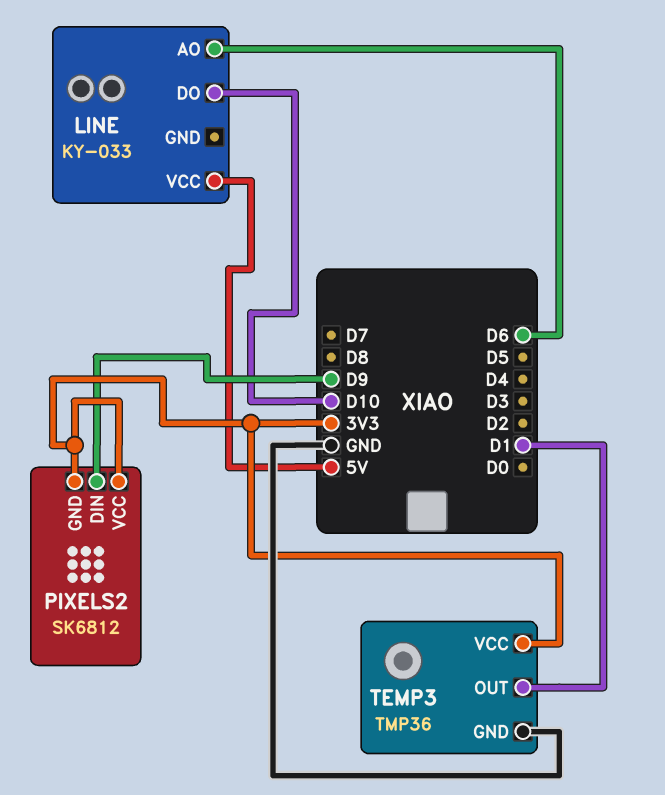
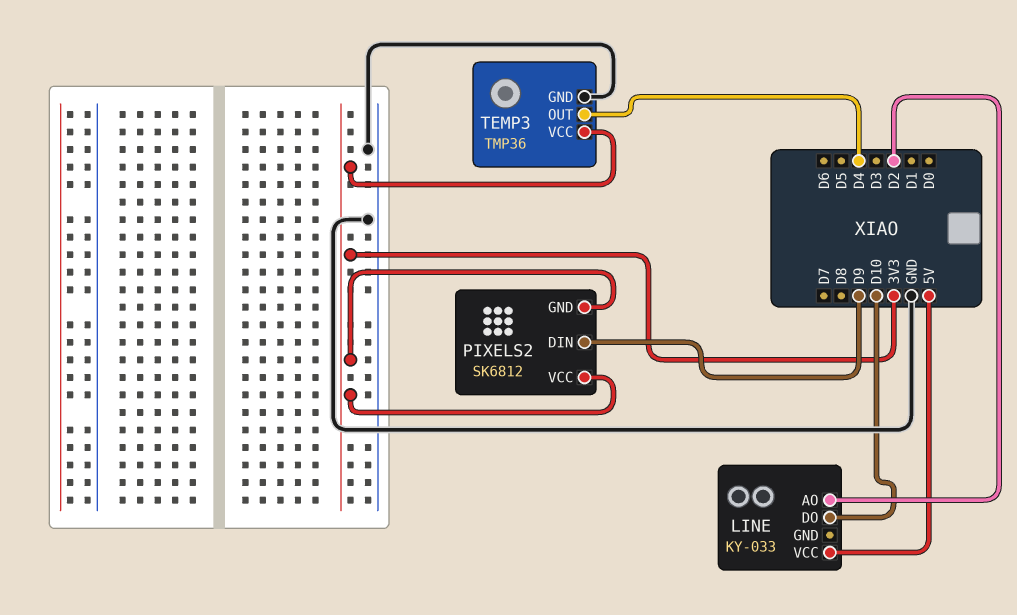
LINE pin AO: D6 -> D2
TEMP3 pin OUT: D1 -> D4

